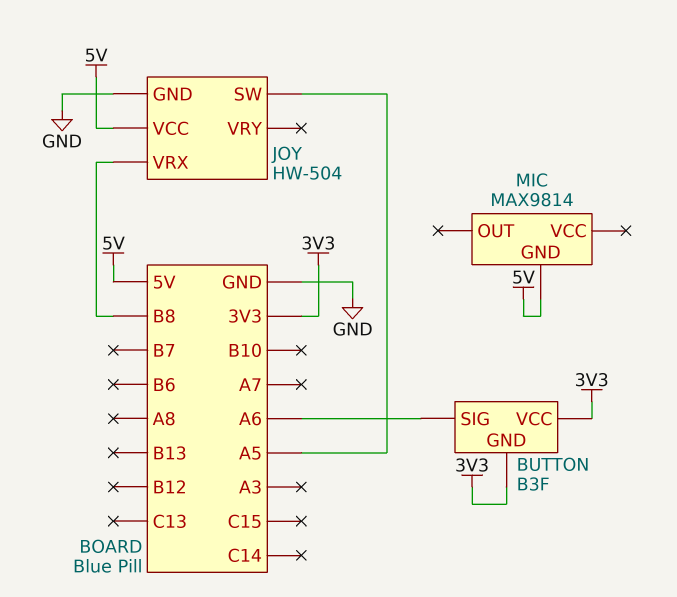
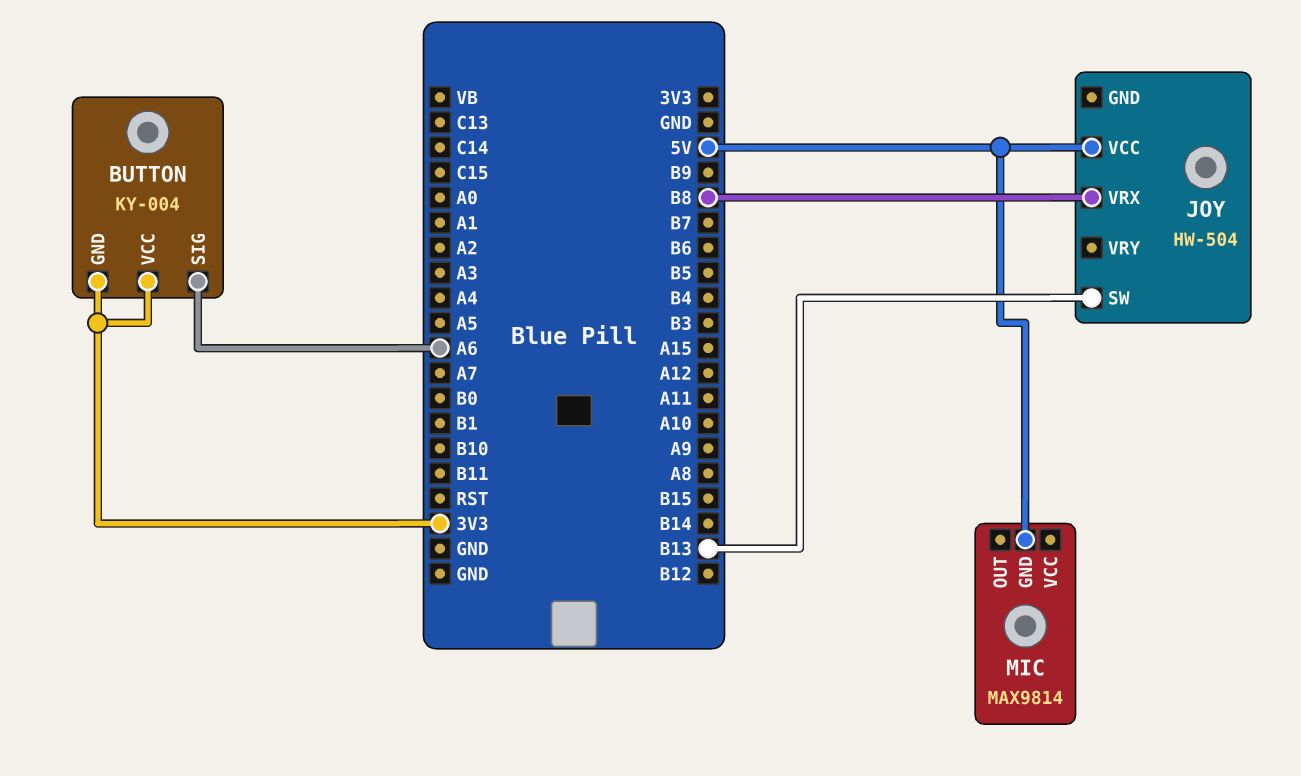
BUTTON: B3F -> KY-004
JOY pin GND: GND -> none
JOY pin SW: A5 -> B13

